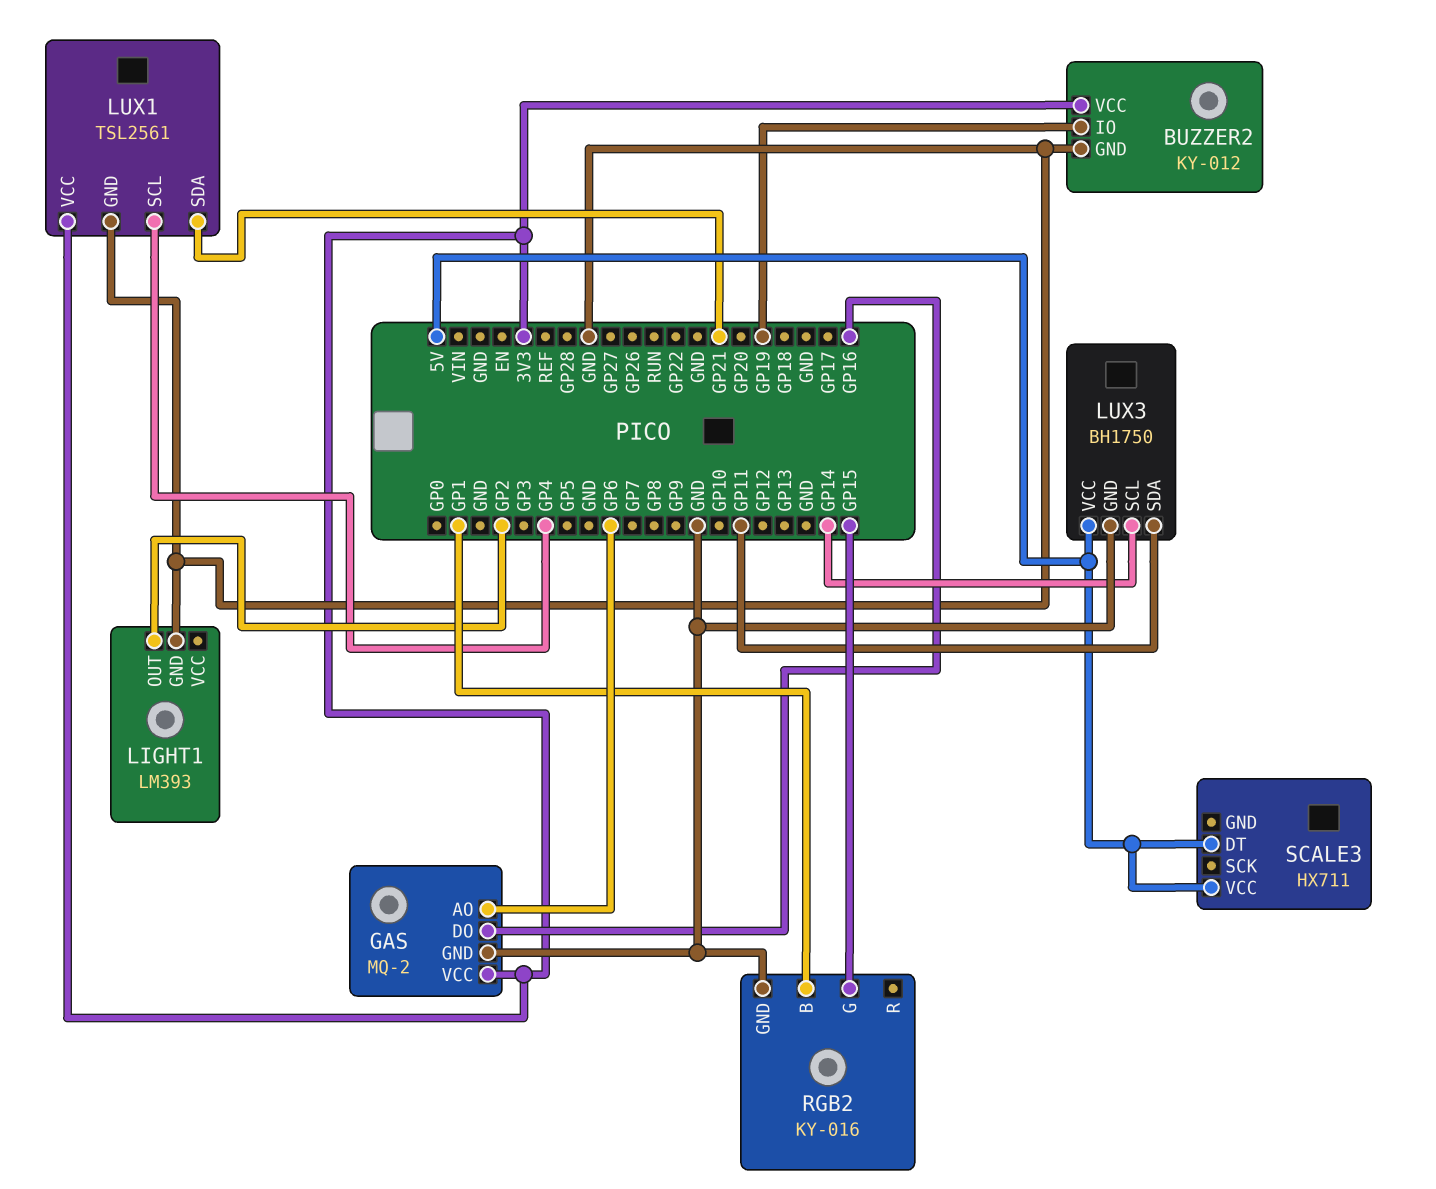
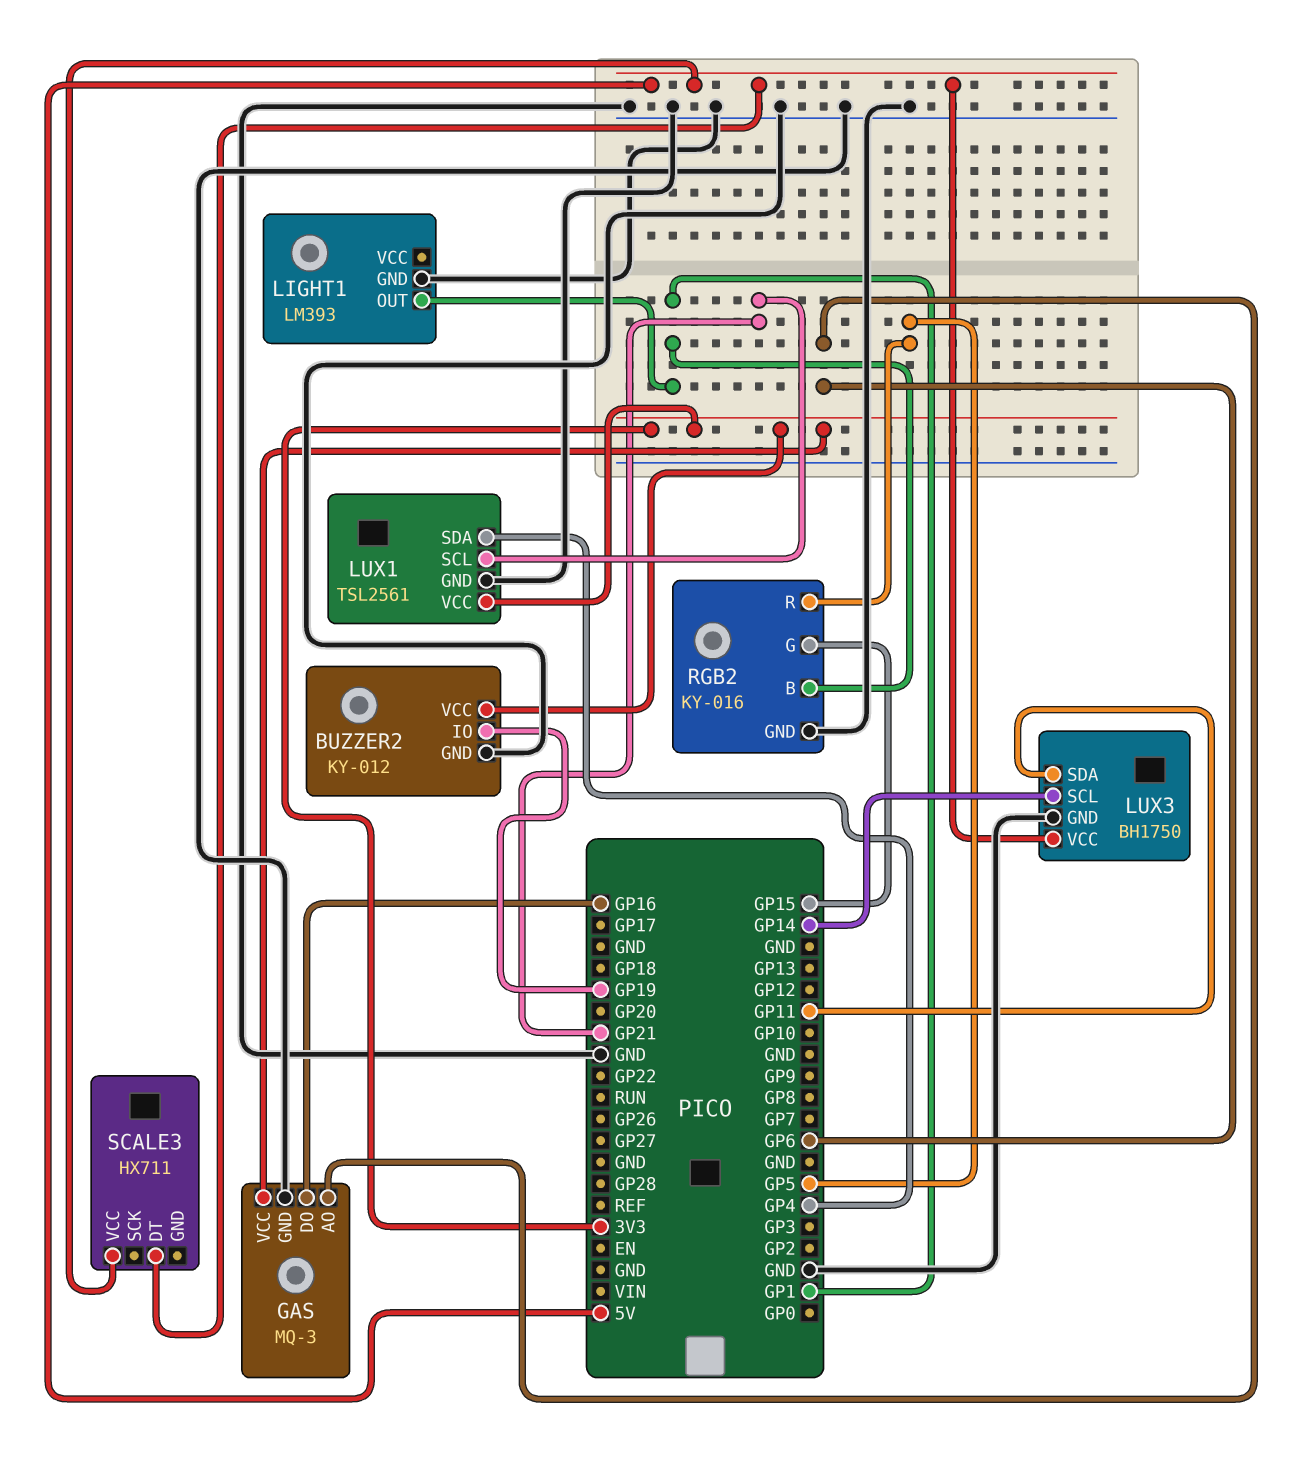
GAS: MQ-2 -> MQ-3
LIGHT1 pin OUT: GP2 -> GP1
LUX1 pin SCL: GP4 -> GP21
LUX1 pin SDA: GP21 -> GP4
RGB2 pin R: none -> GP5

